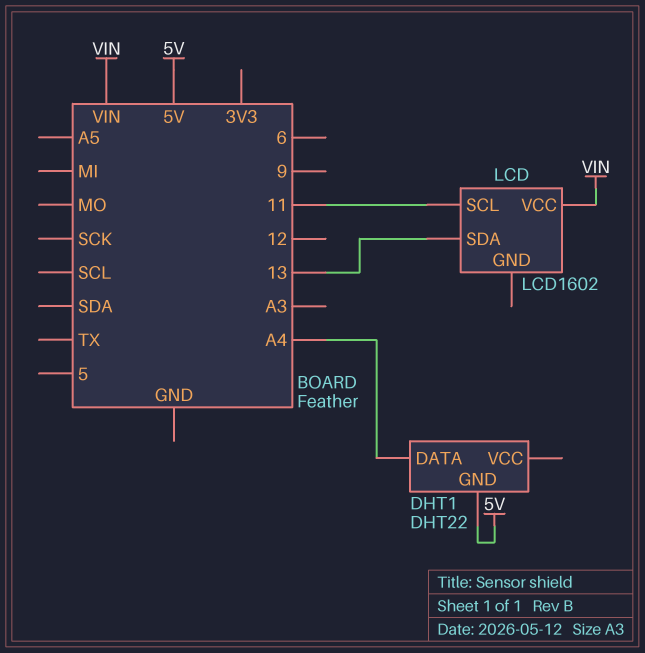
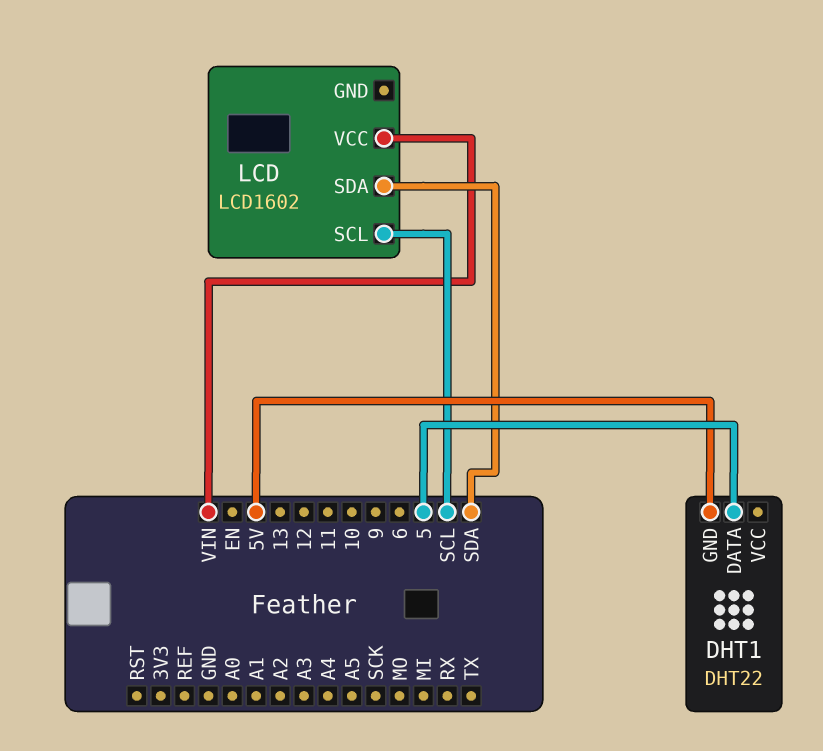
DHT1 pin DATA: A4 -> 5
LCD pin SCL: 11 -> SCL
LCD pin SDA: 13 -> SDA

